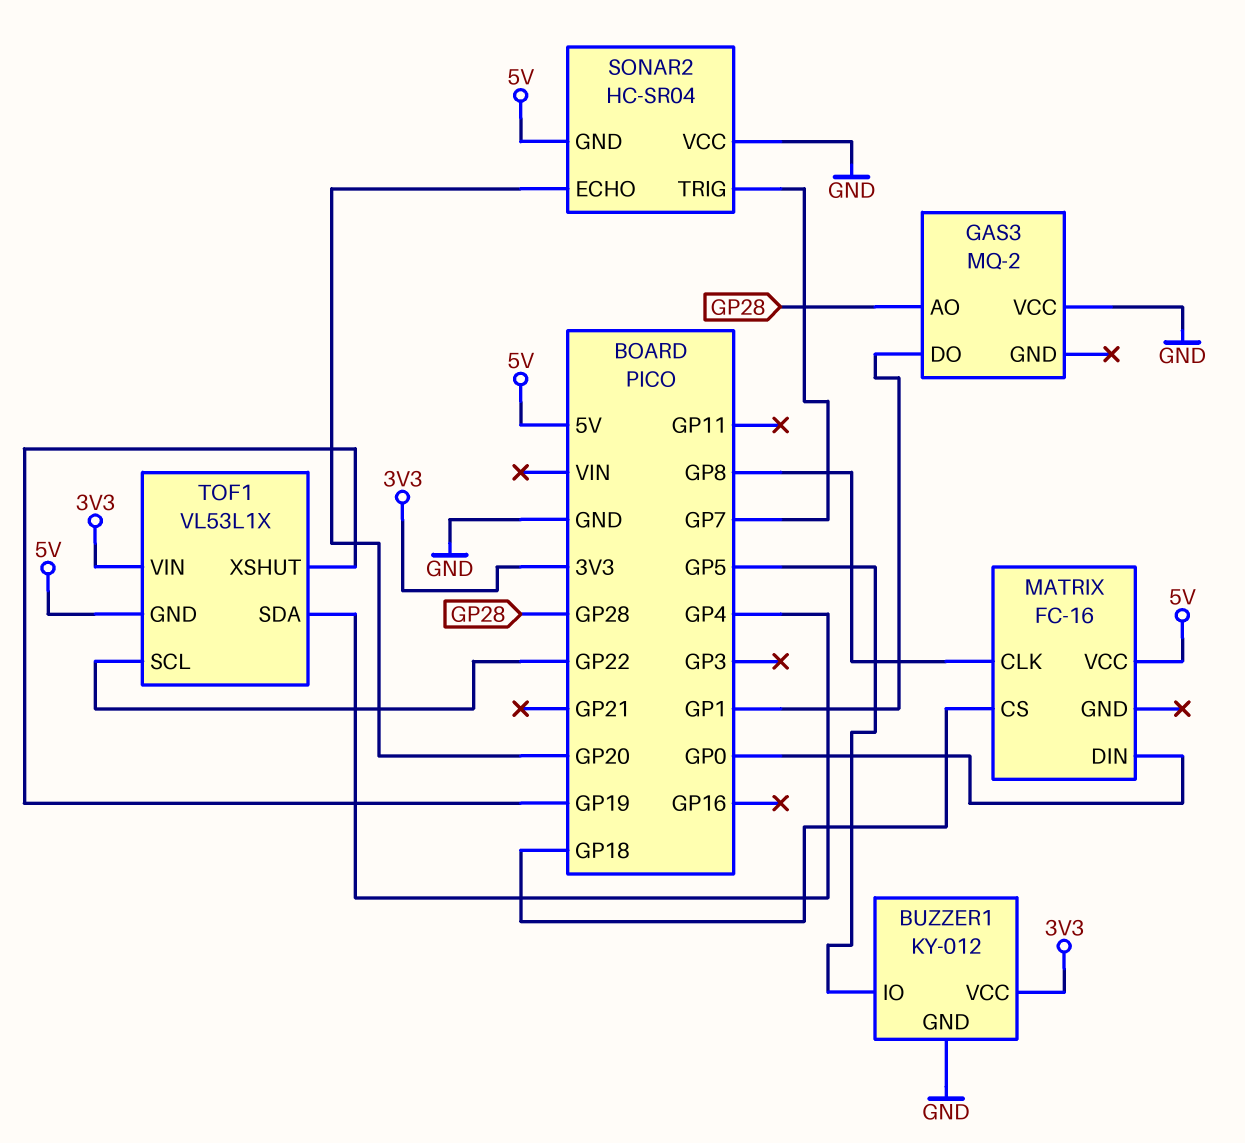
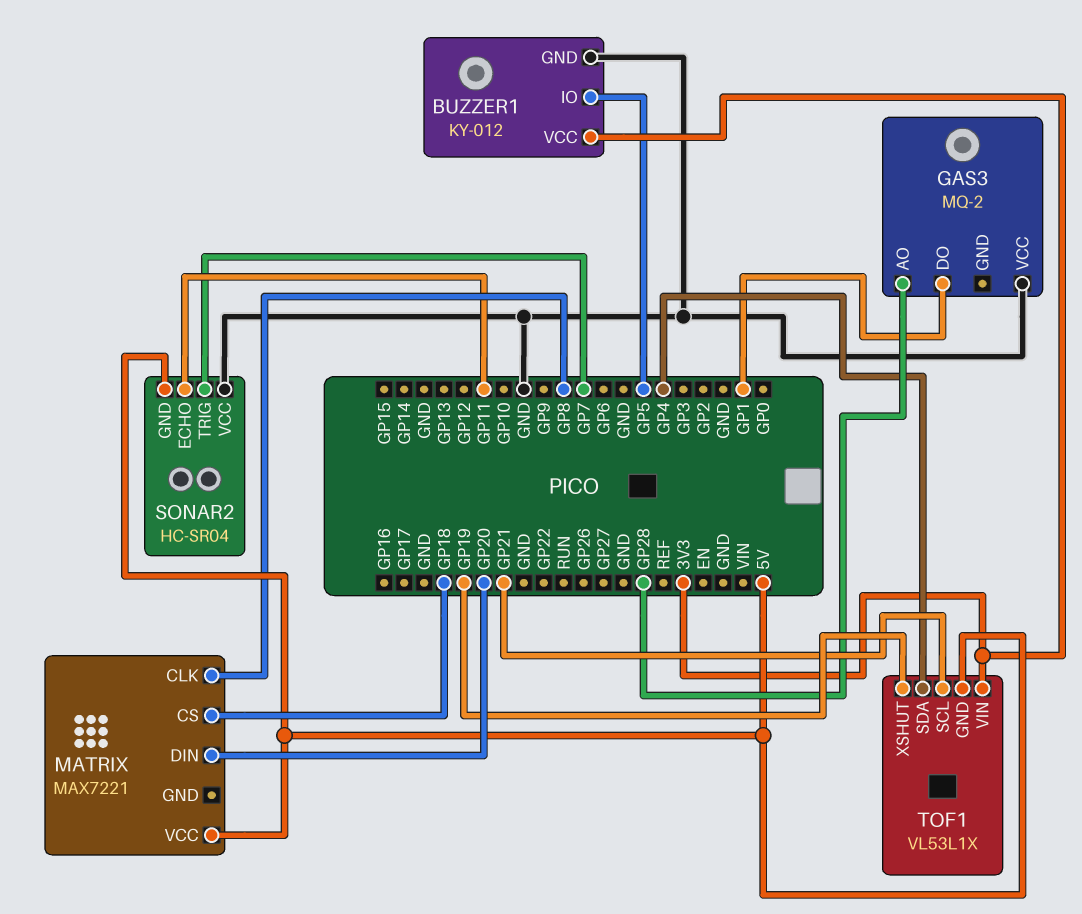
MATRIX: FC-16 -> MAX7221
MATRIX pin DIN: GP0 -> GP20
SONAR2 pin ECHO: GP20 -> GP11
TOF1 pin SCL: GP22 -> GP21

